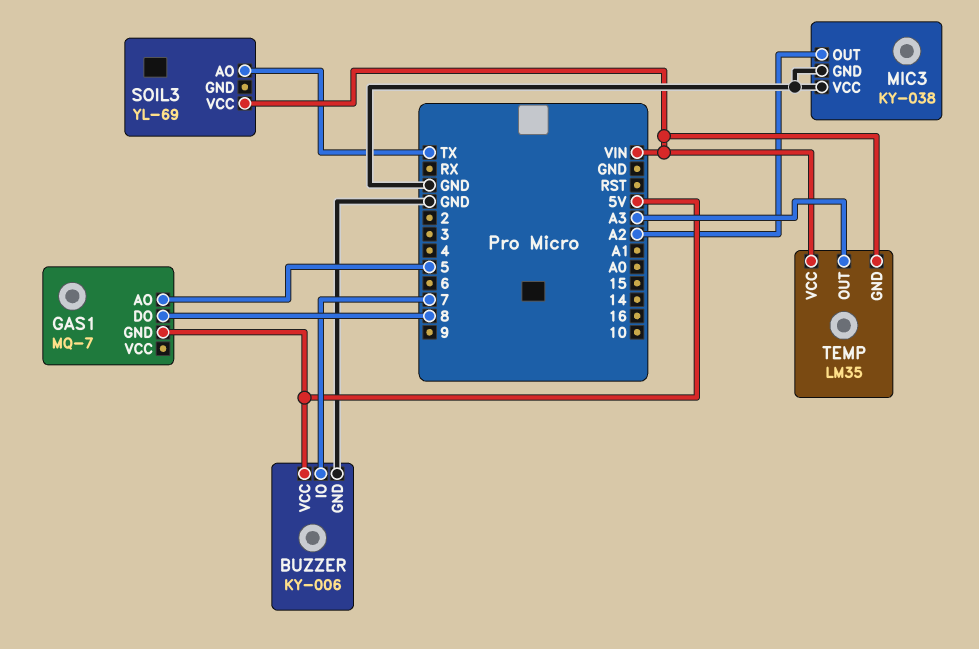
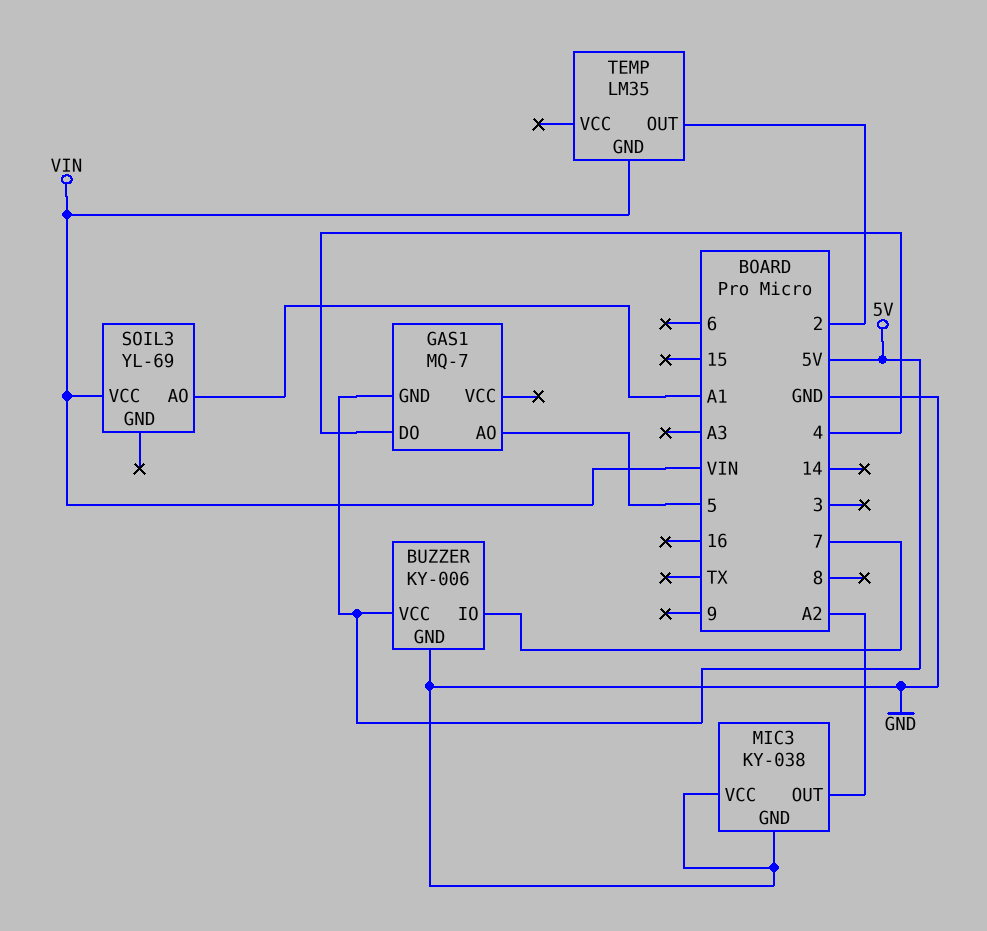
GAS1 pin DO: 8 -> 4
SOIL3 pin AO: TX -> A1
TEMP pin OUT: A3 -> 2
TEMP pin VCC: VIN -> none

